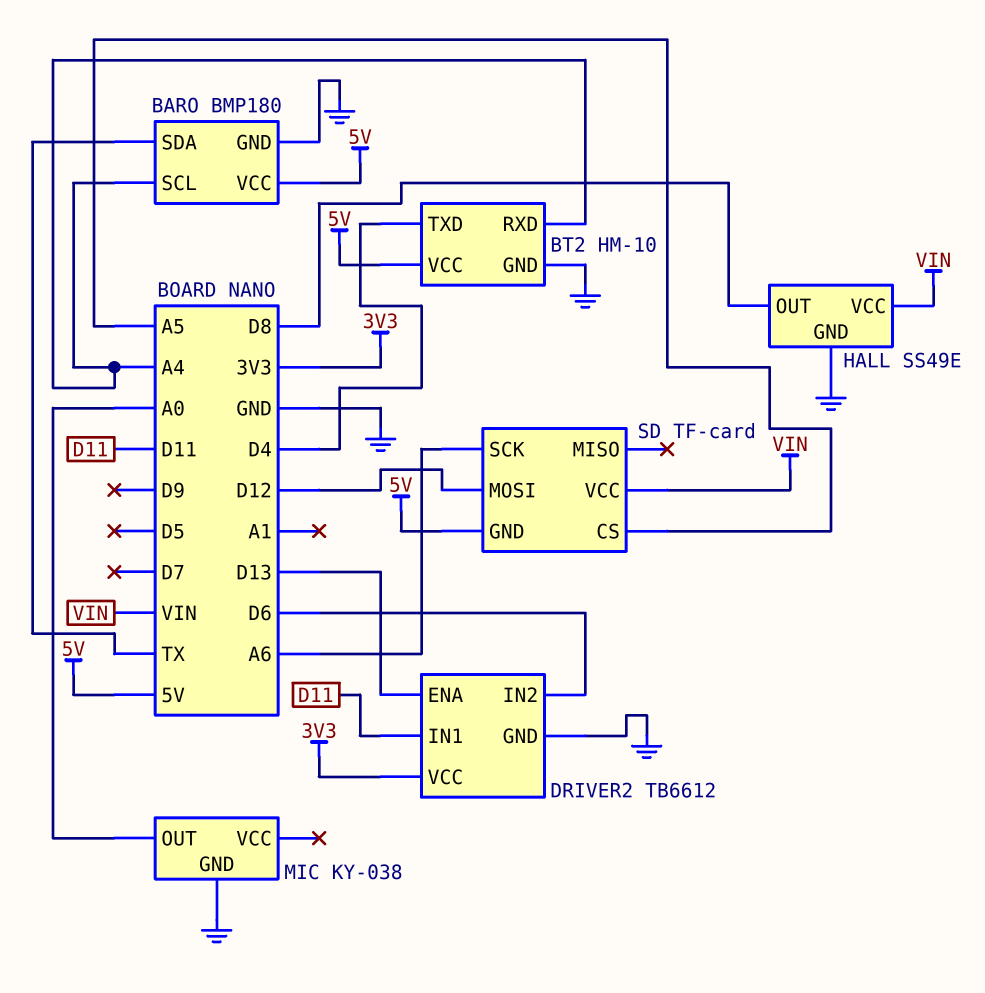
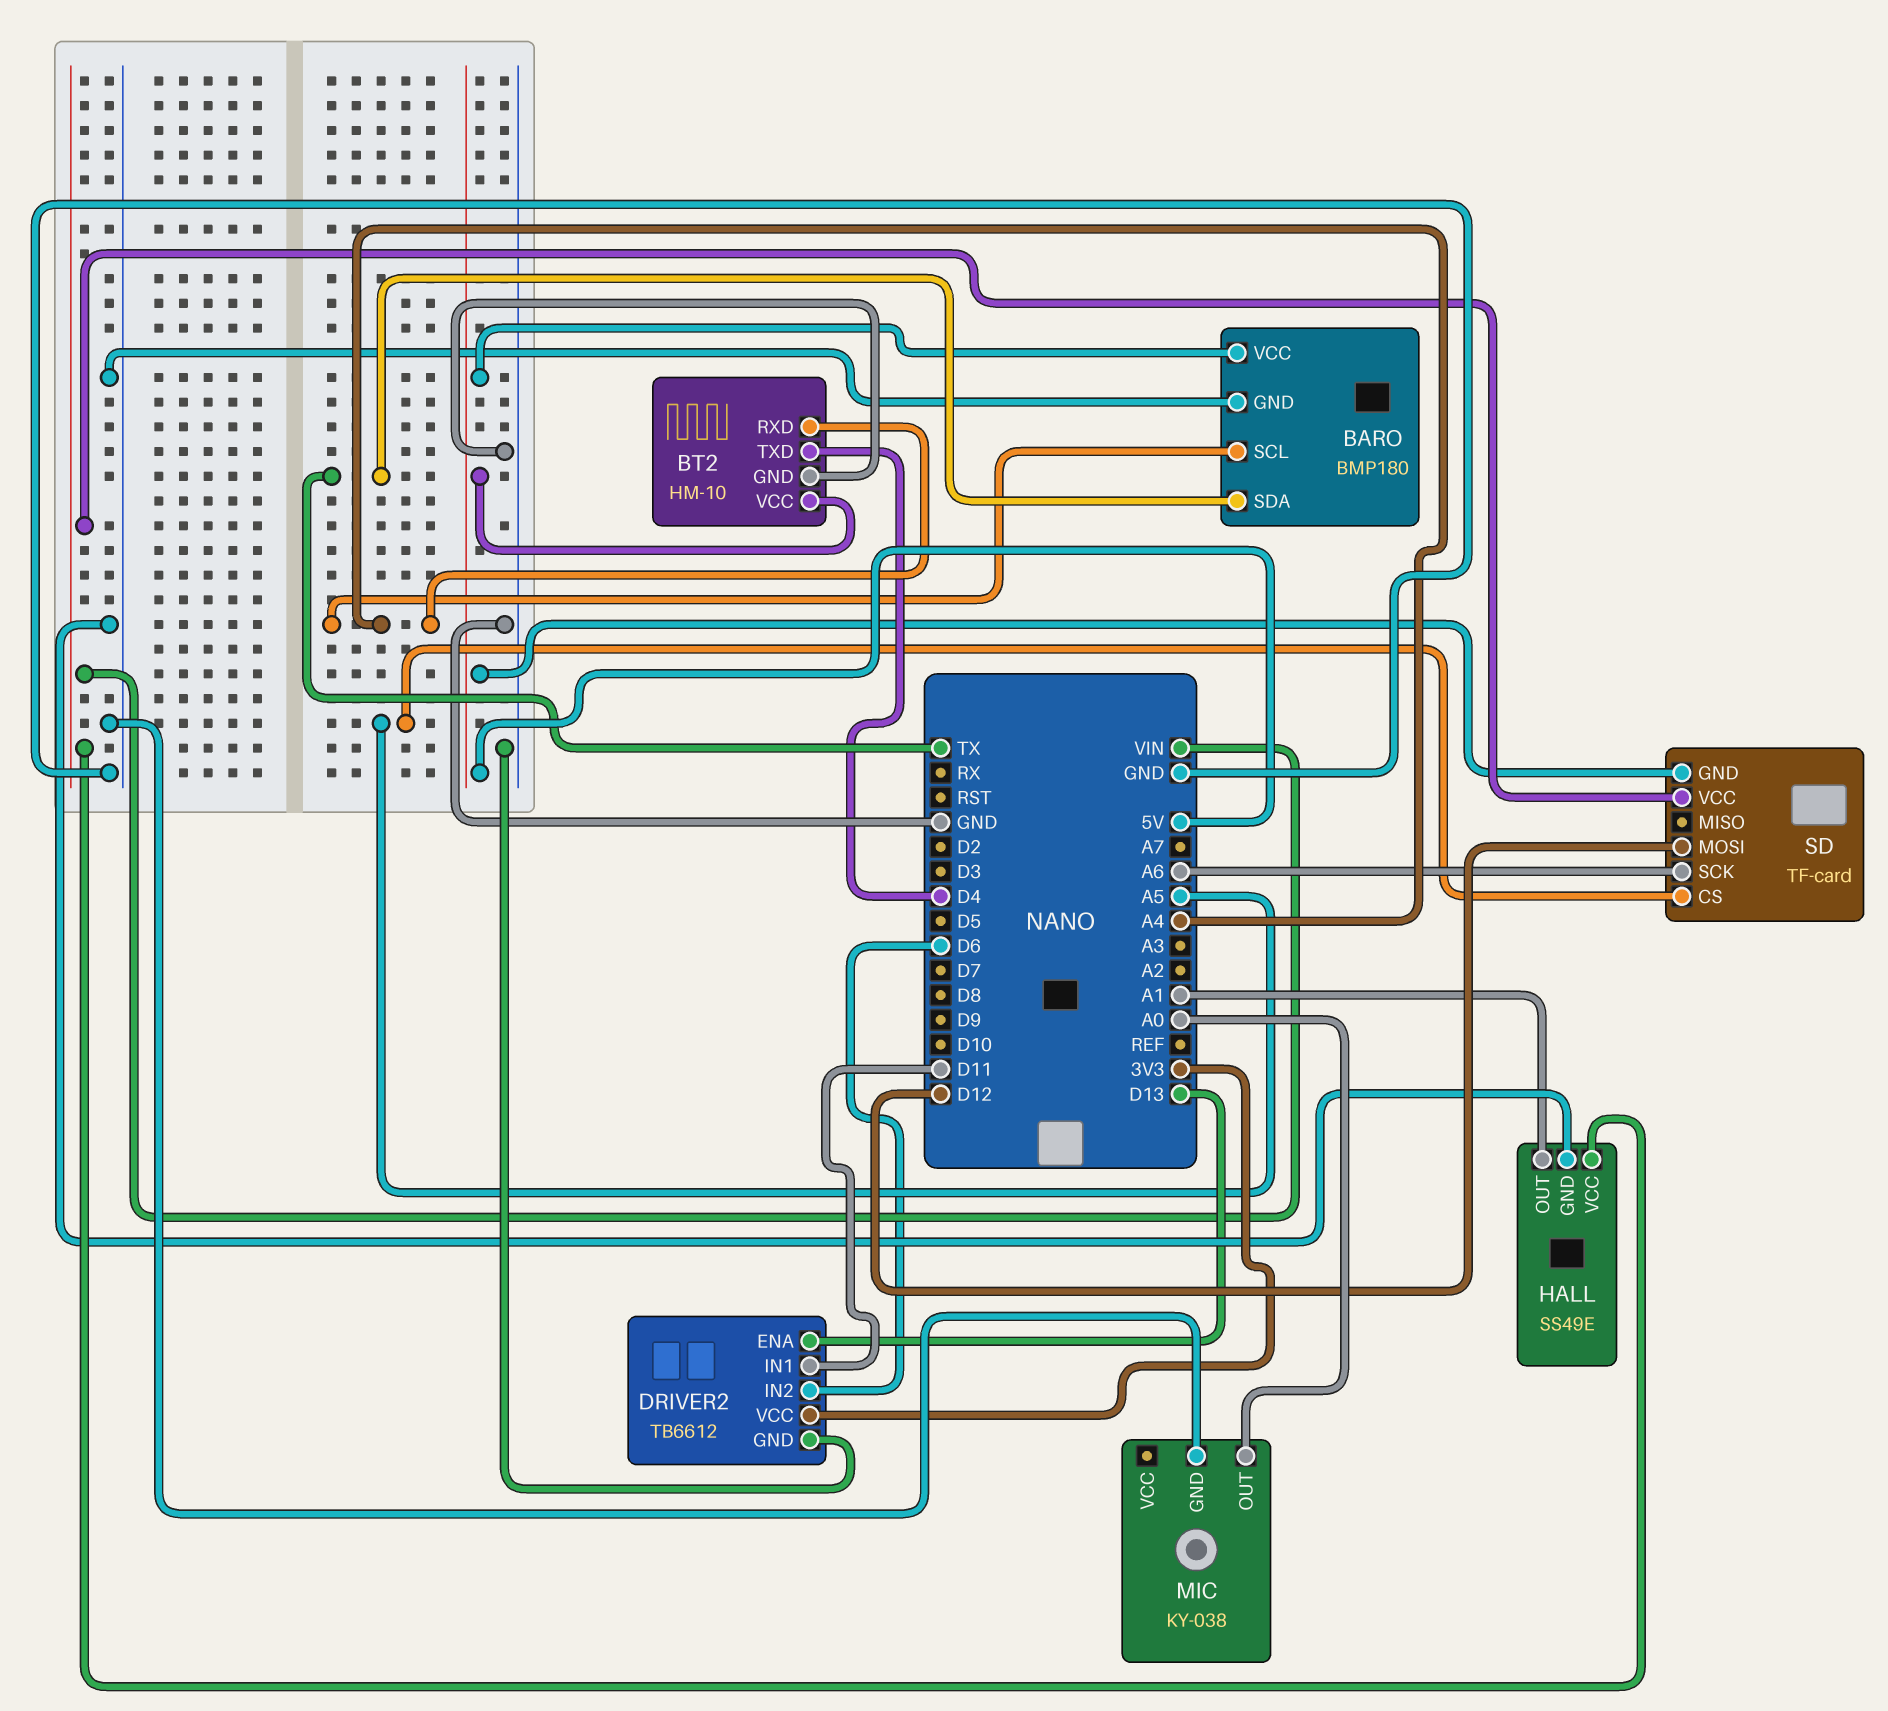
HALL pin OUT: D8 -> A1

